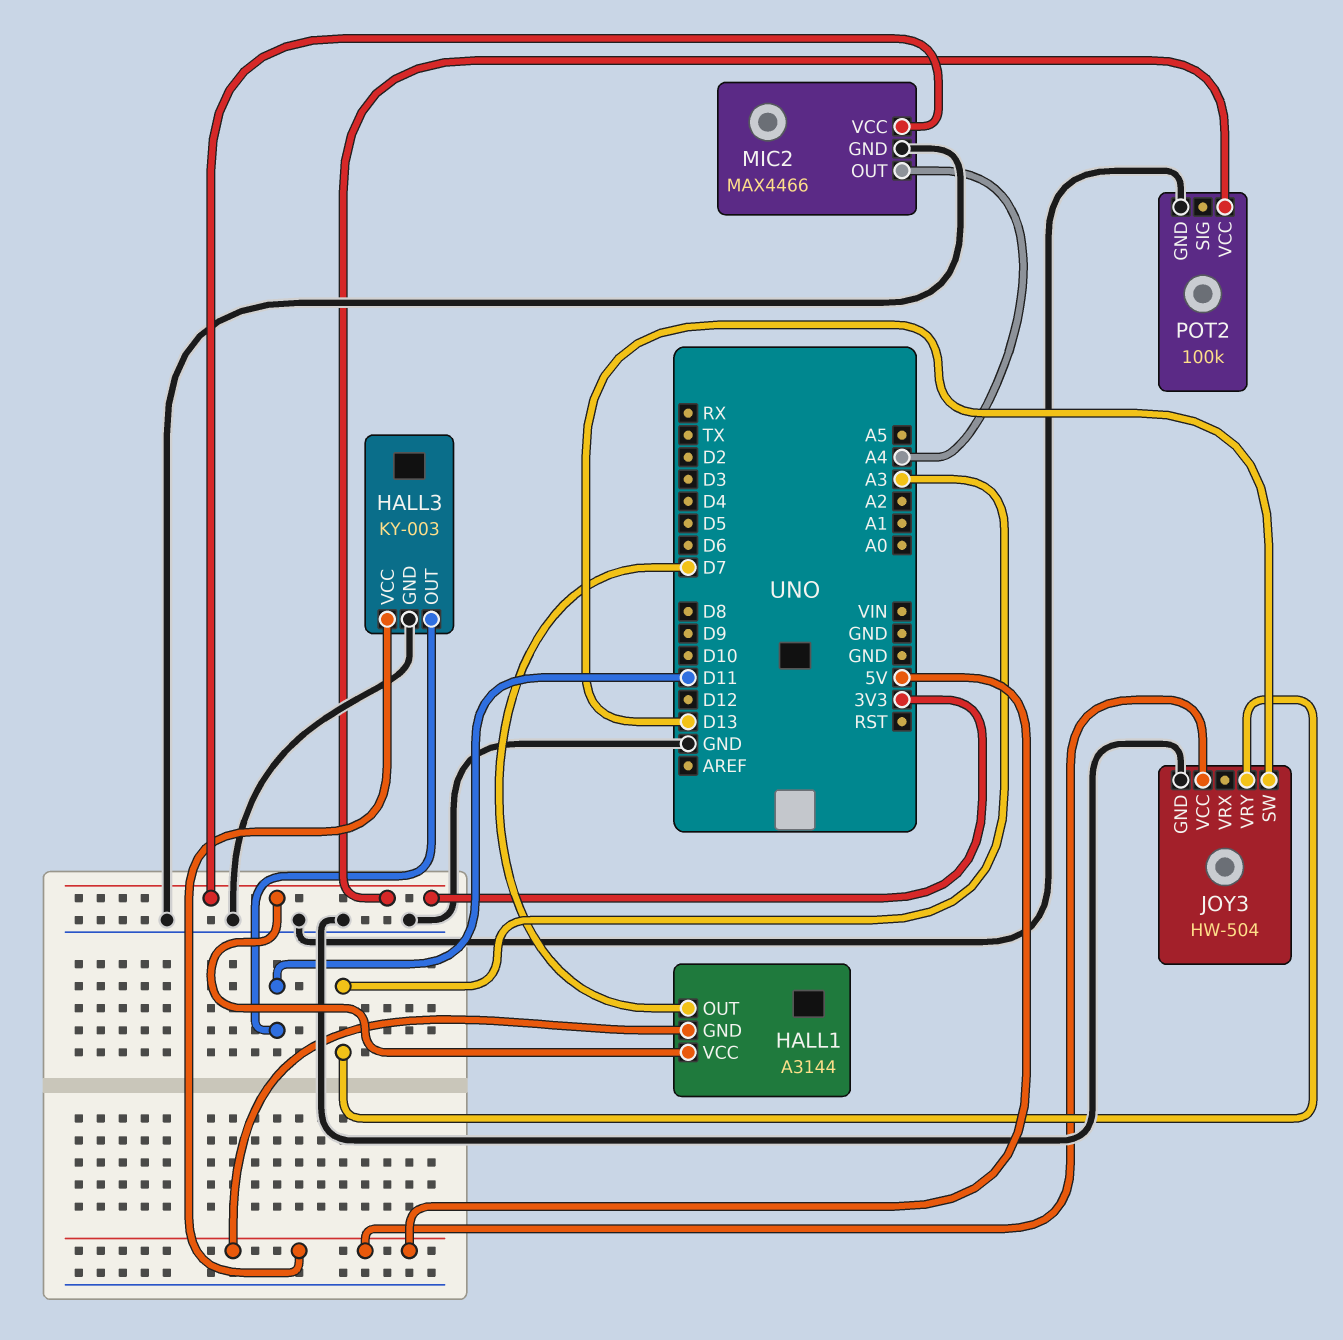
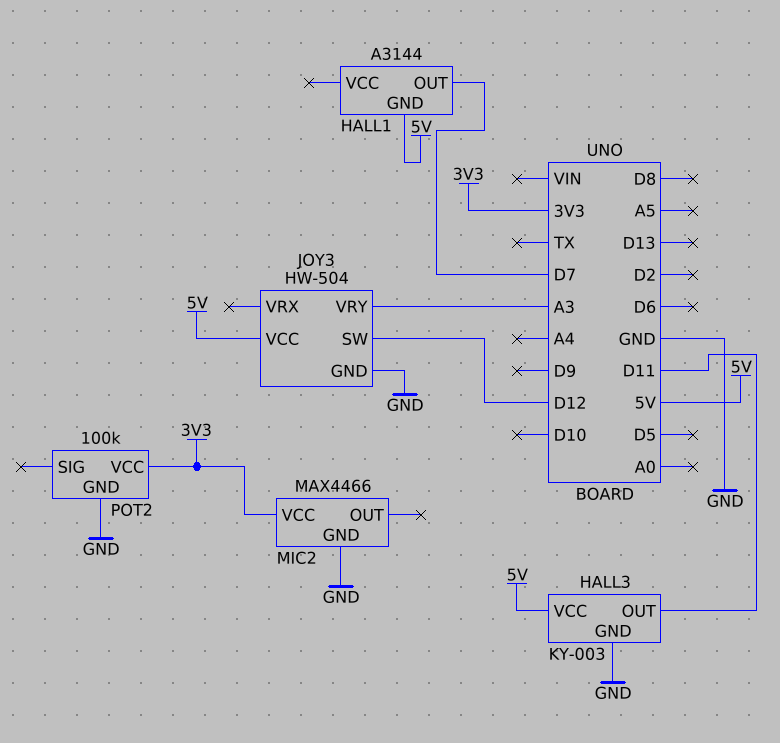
HALL1 pin VCC: 3V3 -> none
JOY3 pin SW: D13 -> D12
MIC2 pin OUT: A4 -> none

